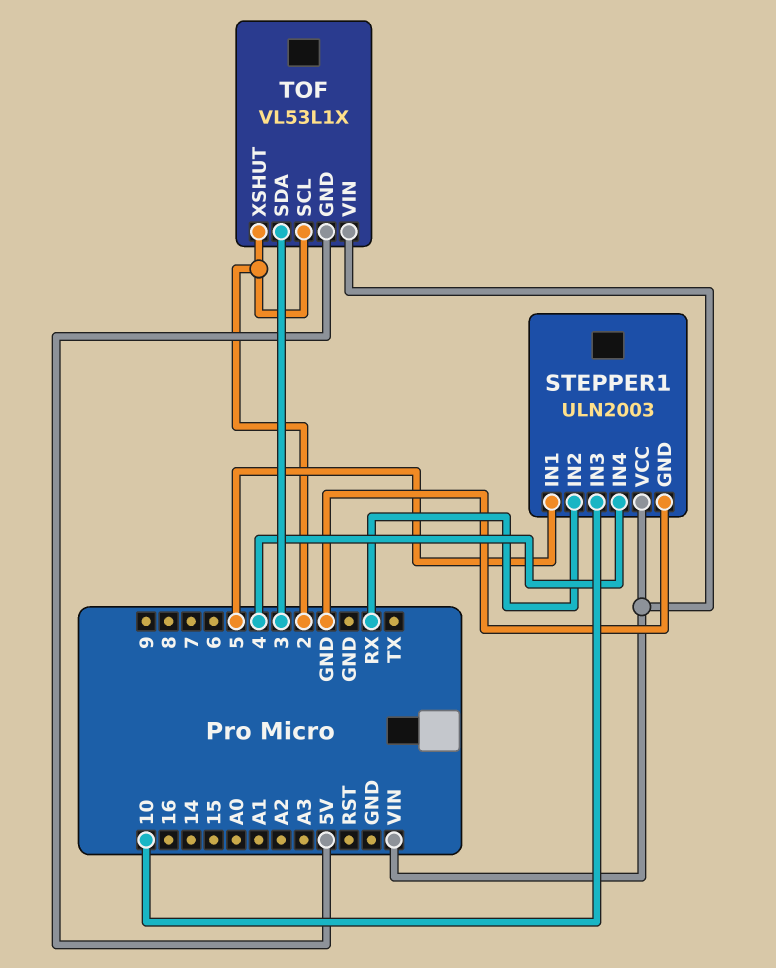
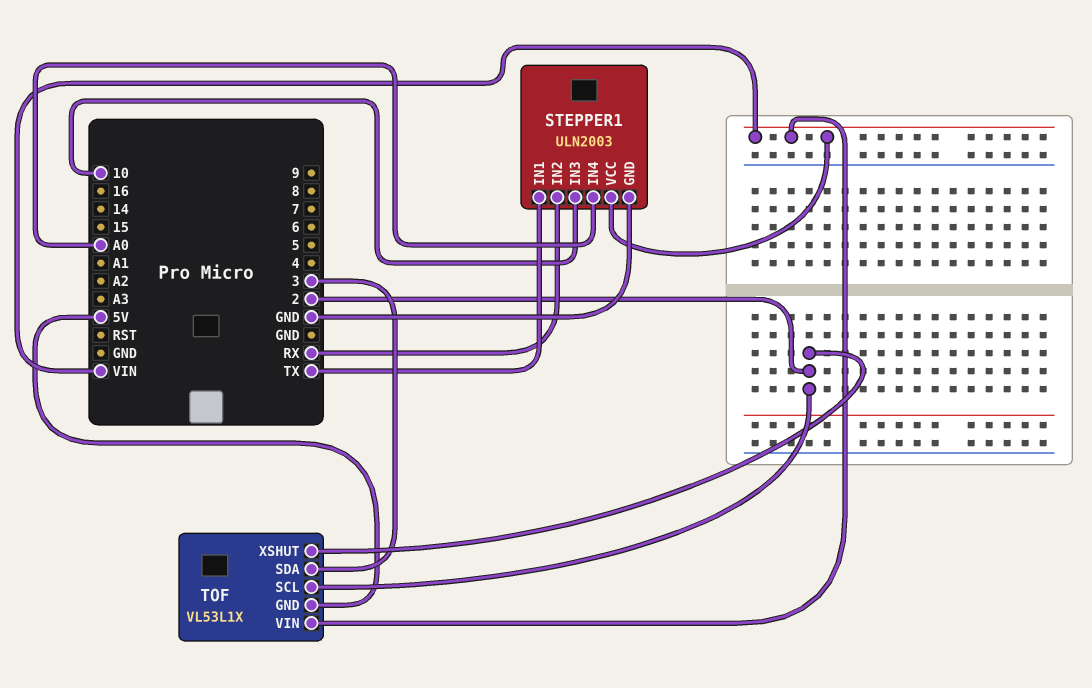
STEPPER1 pin IN1: 5 -> TX
STEPPER1 pin IN4: 4 -> A0

